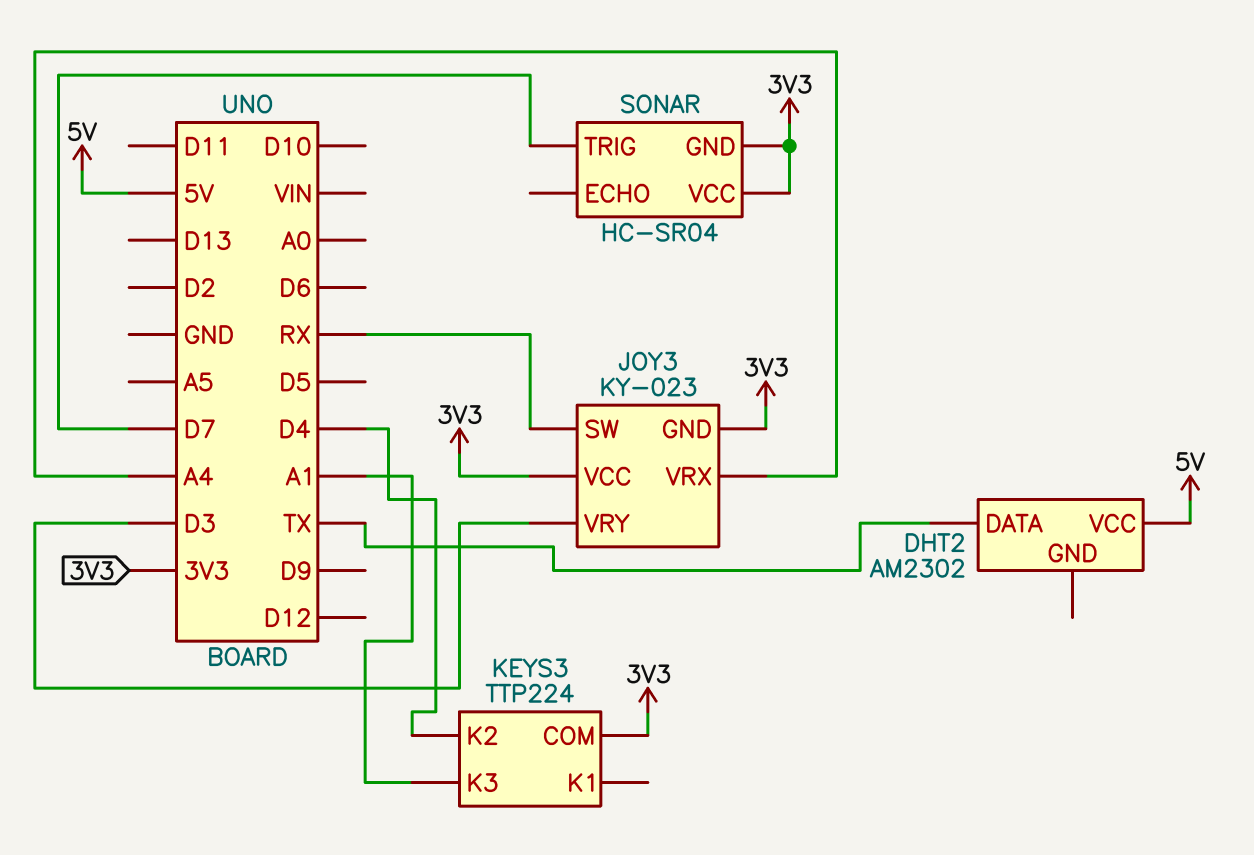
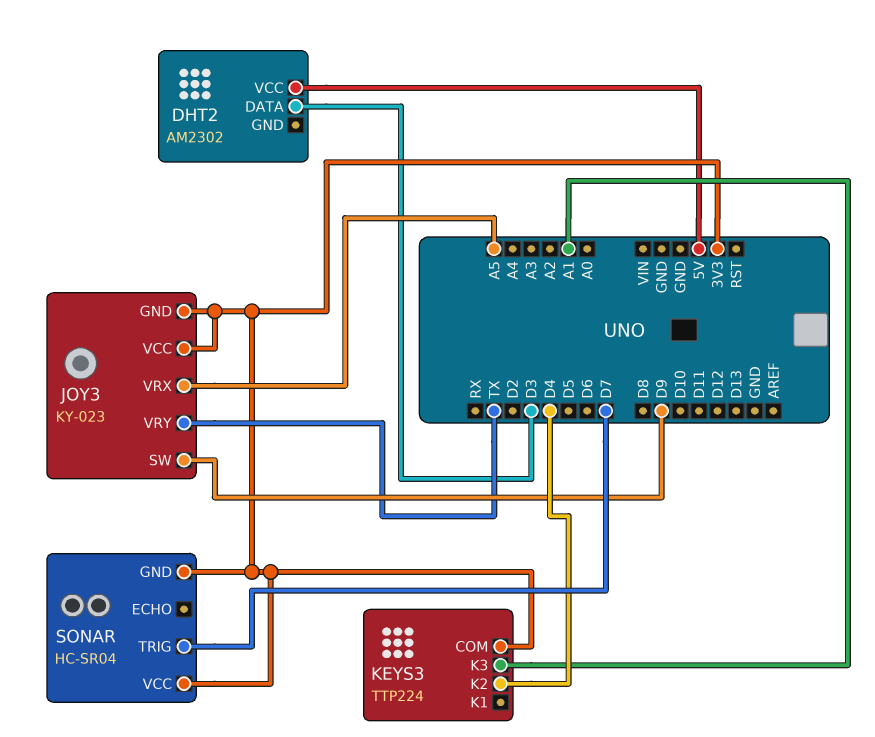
DHT2 pin DATA: TX -> D3
JOY3 pin SW: RX -> D9
JOY3 pin VRX: A4 -> A5
JOY3 pin VRY: D3 -> TX

